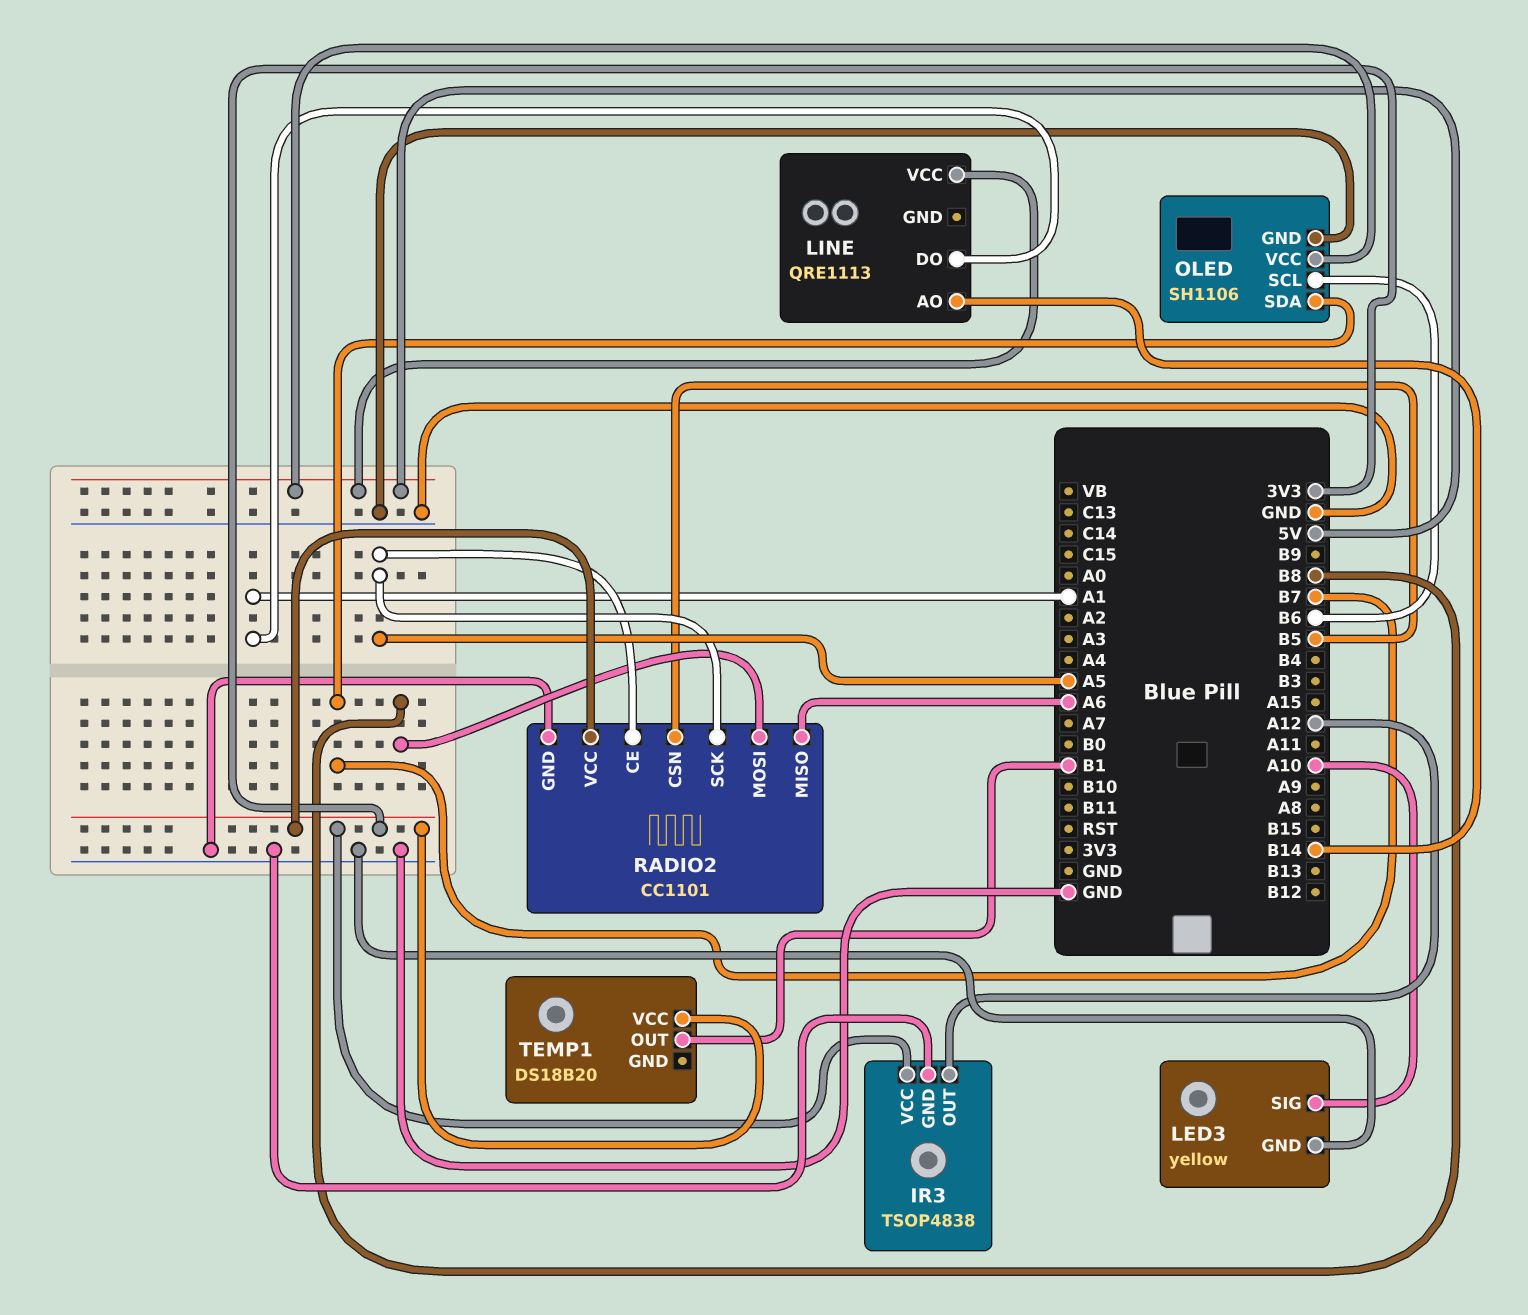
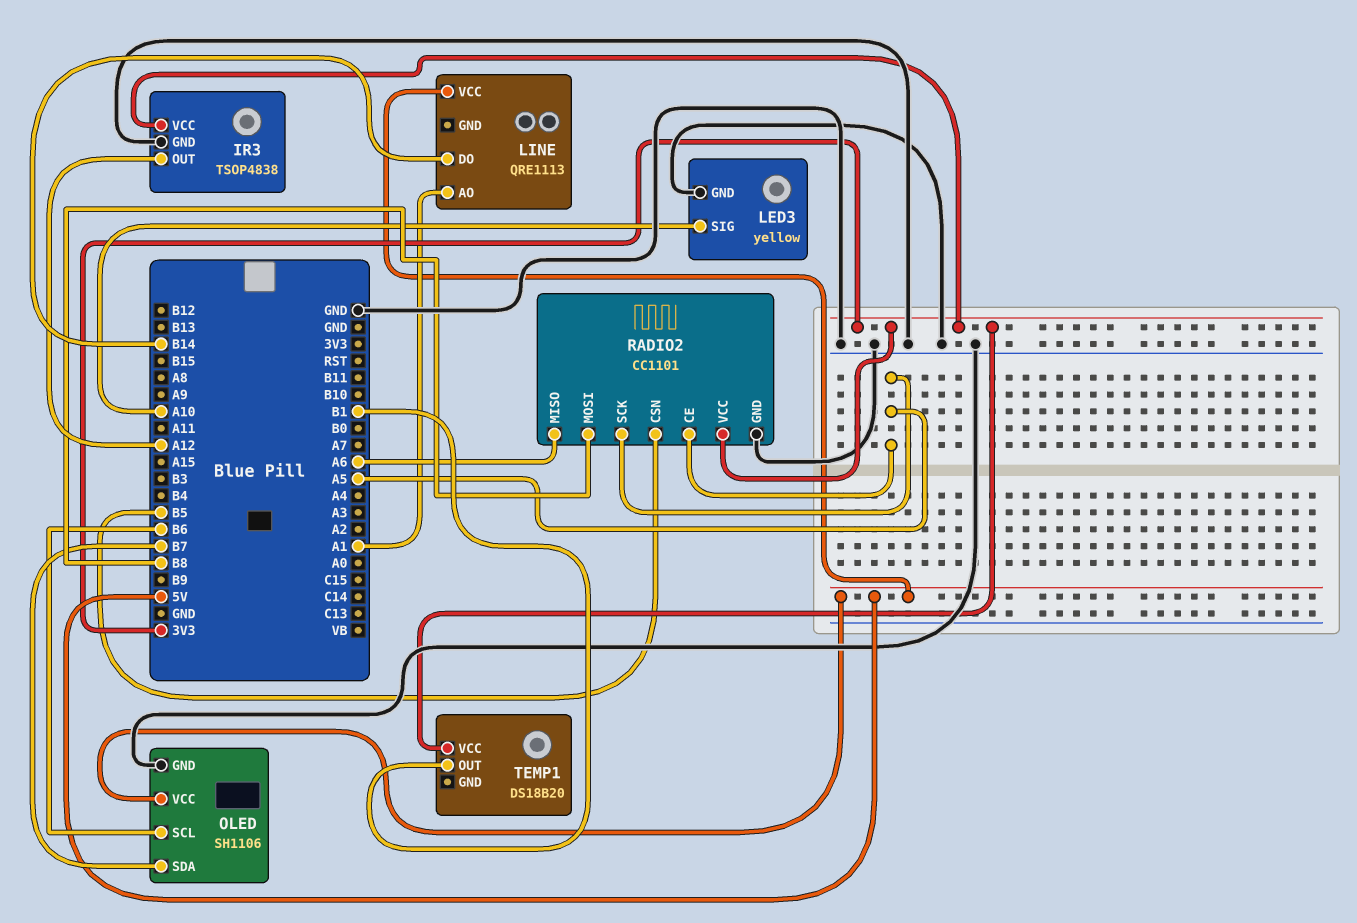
LINE pin AO: B14 -> A1
LINE pin DO: A1 -> B14

